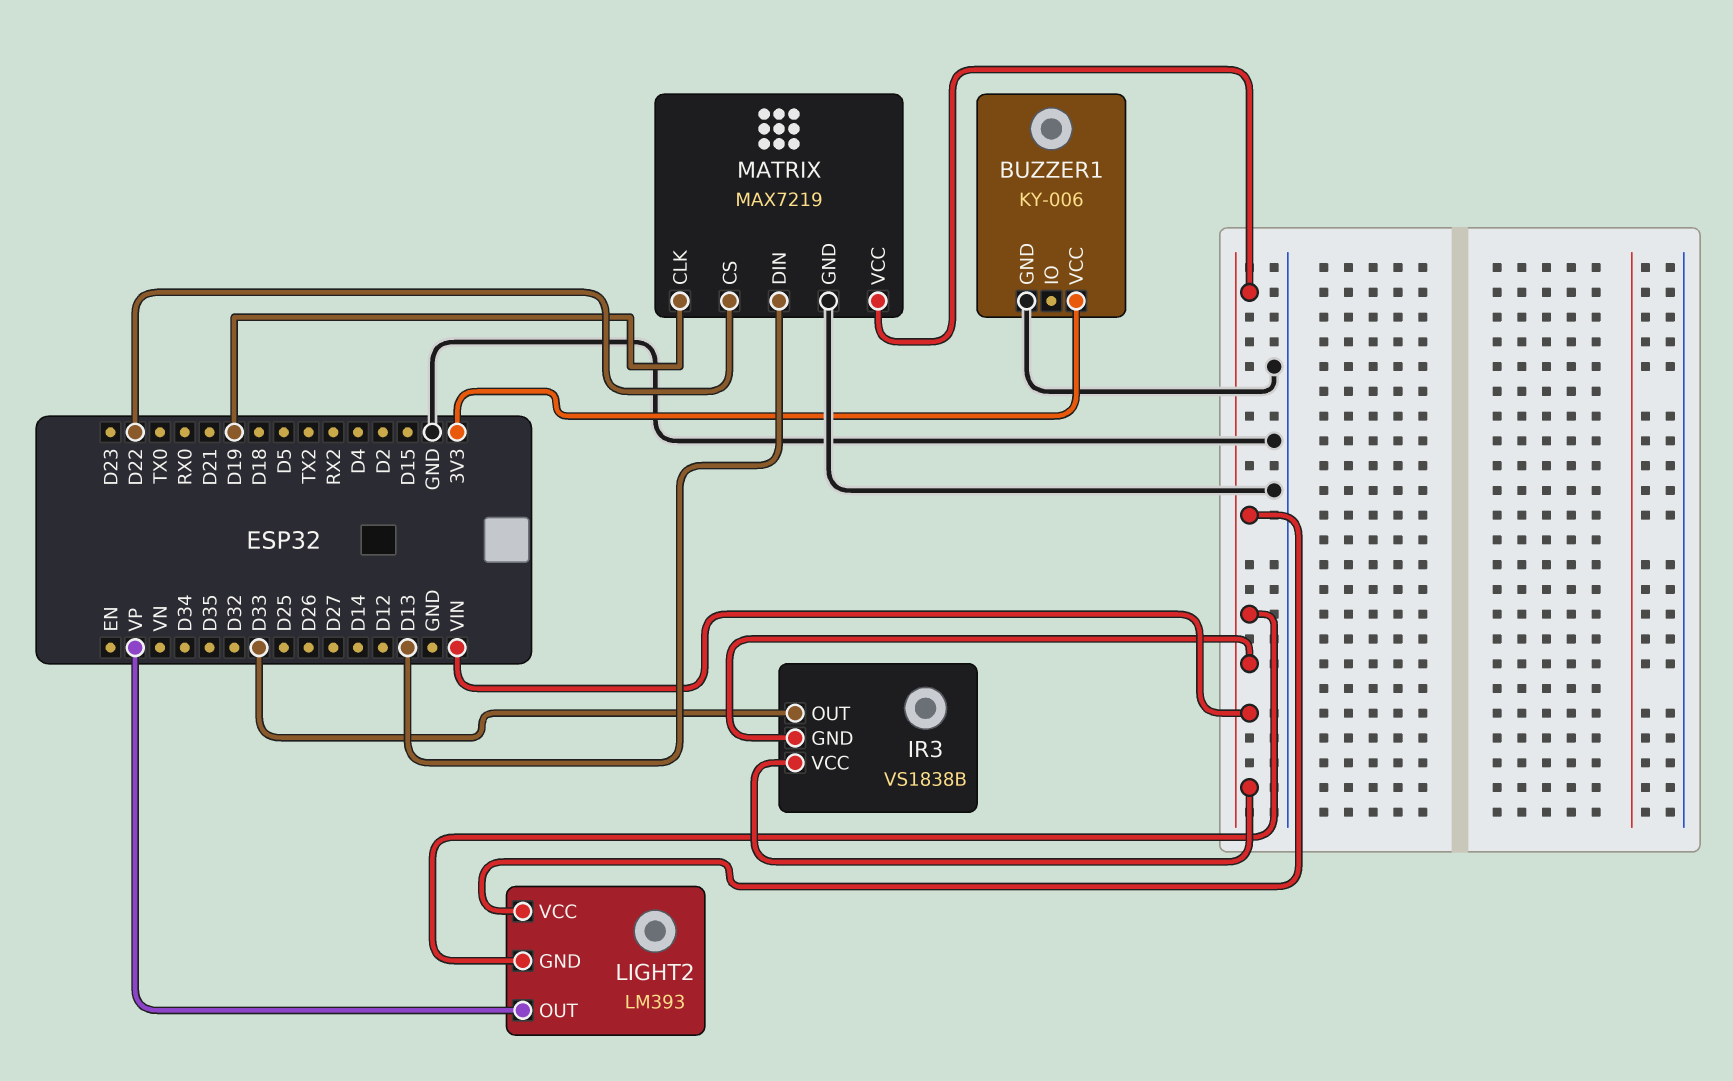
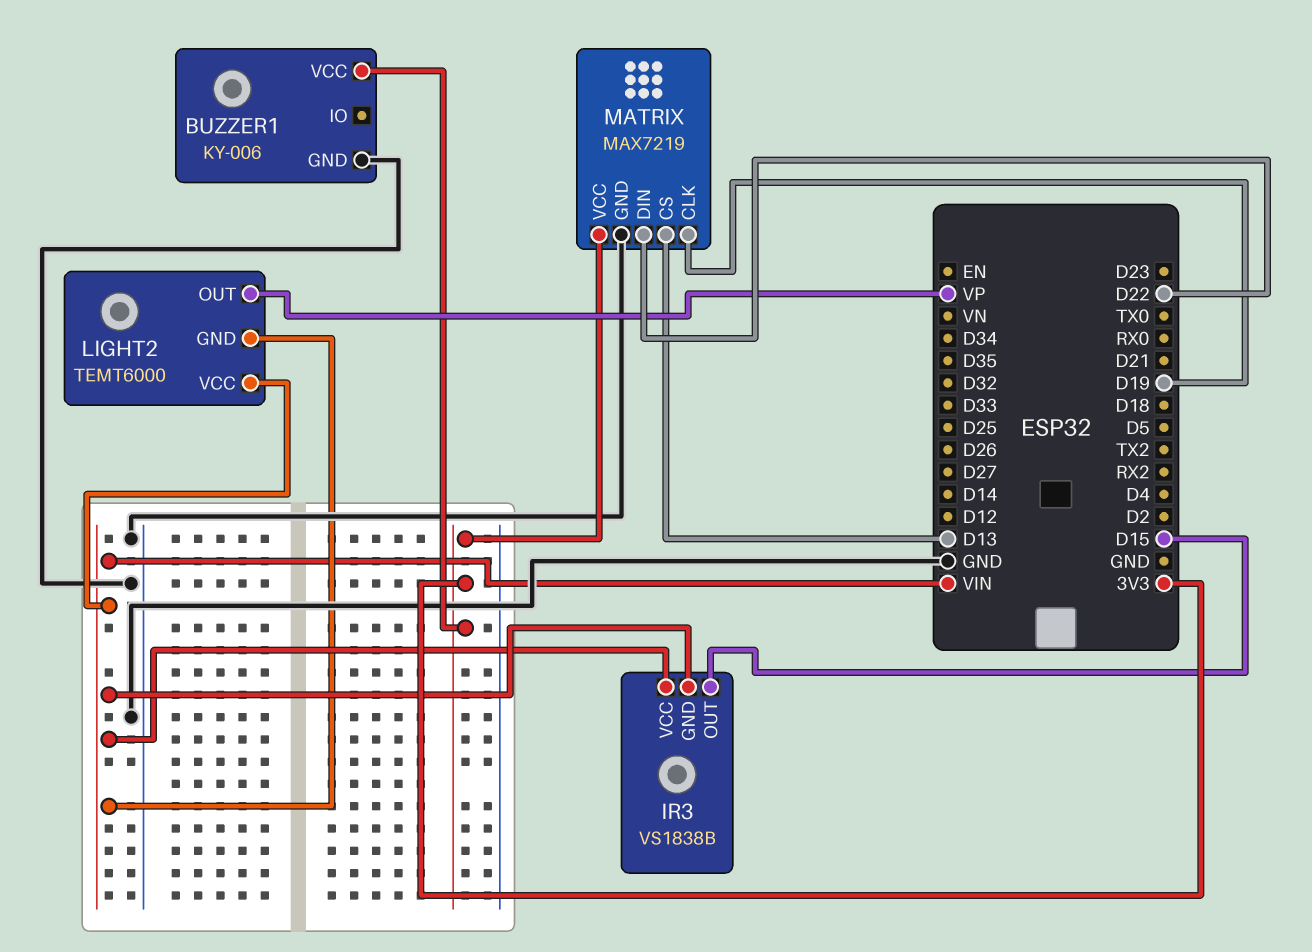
IR3 pin OUT: D33 -> D15
LIGHT2: LM393 -> TEMT6000
MATRIX pin CS: D22 -> D13
MATRIX pin DIN: D13 -> D22
MATRIX pin VCC: VIN -> 3V3

